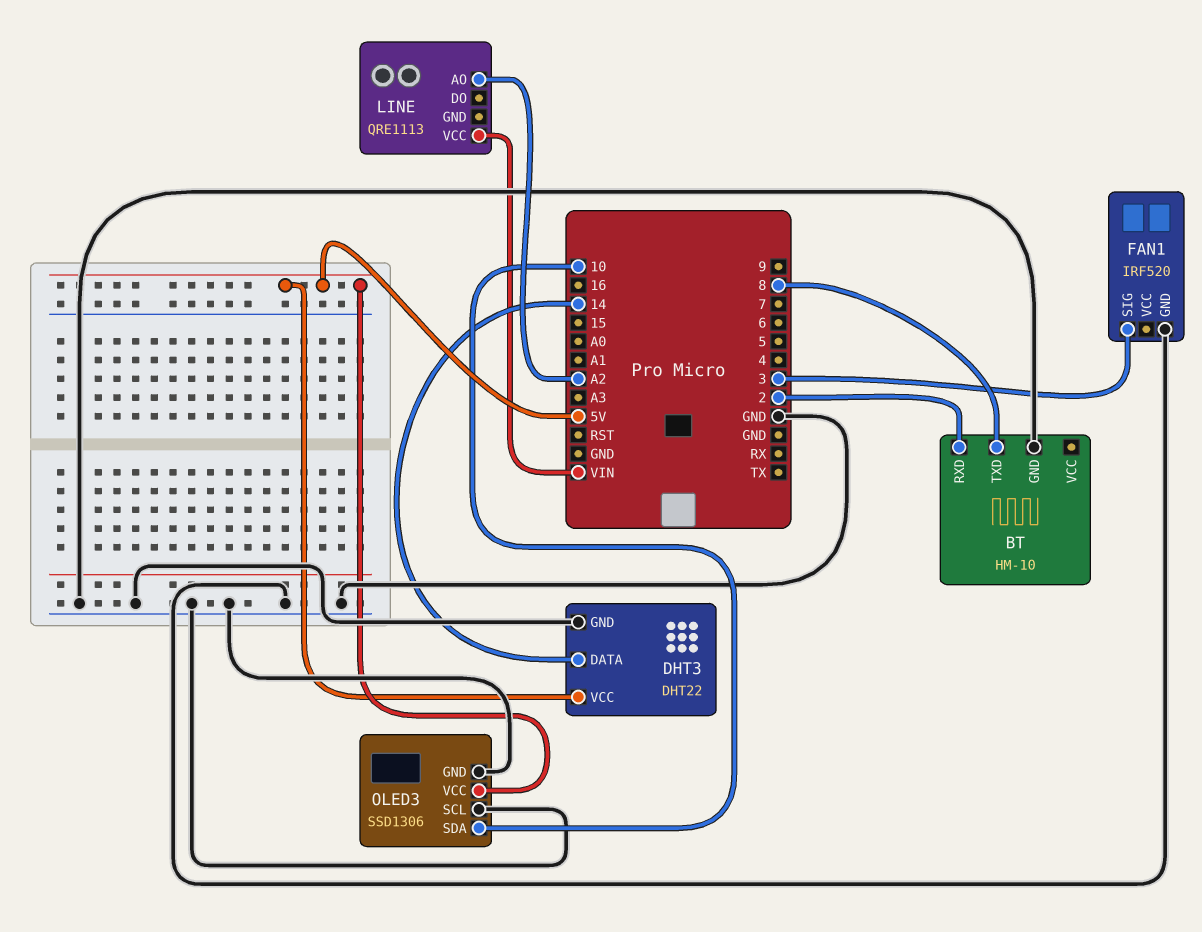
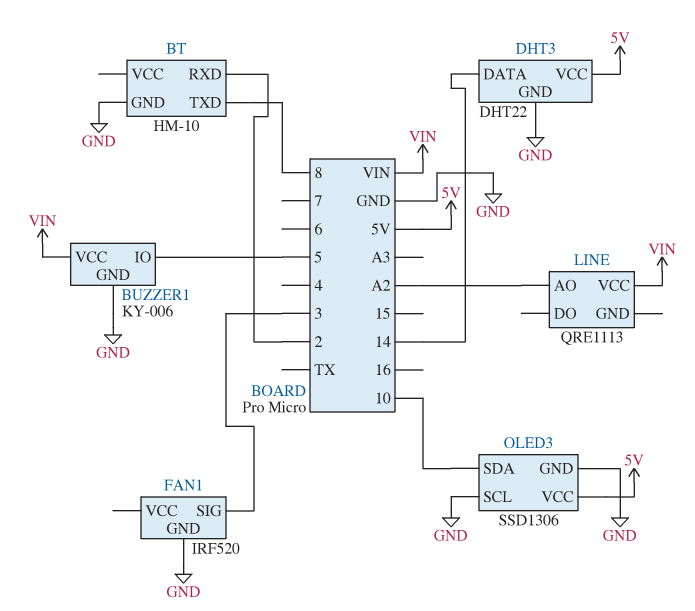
BUZZER1: none -> KY-006
BUZZER1 pin GND: none -> GND
BUZZER1 pin IO: none -> 5
BUZZER1 pin VCC: none -> VIN

